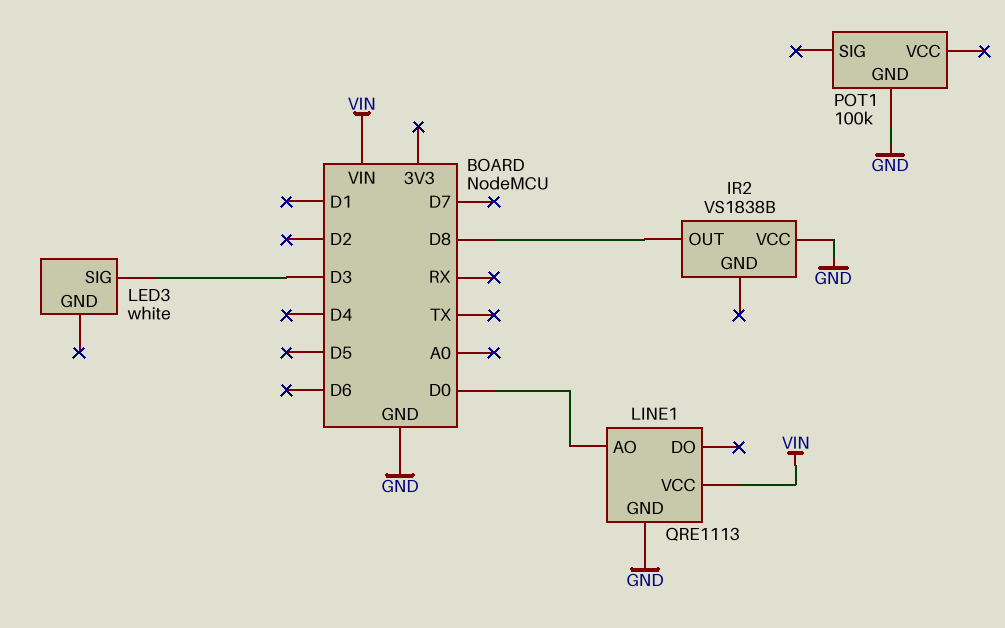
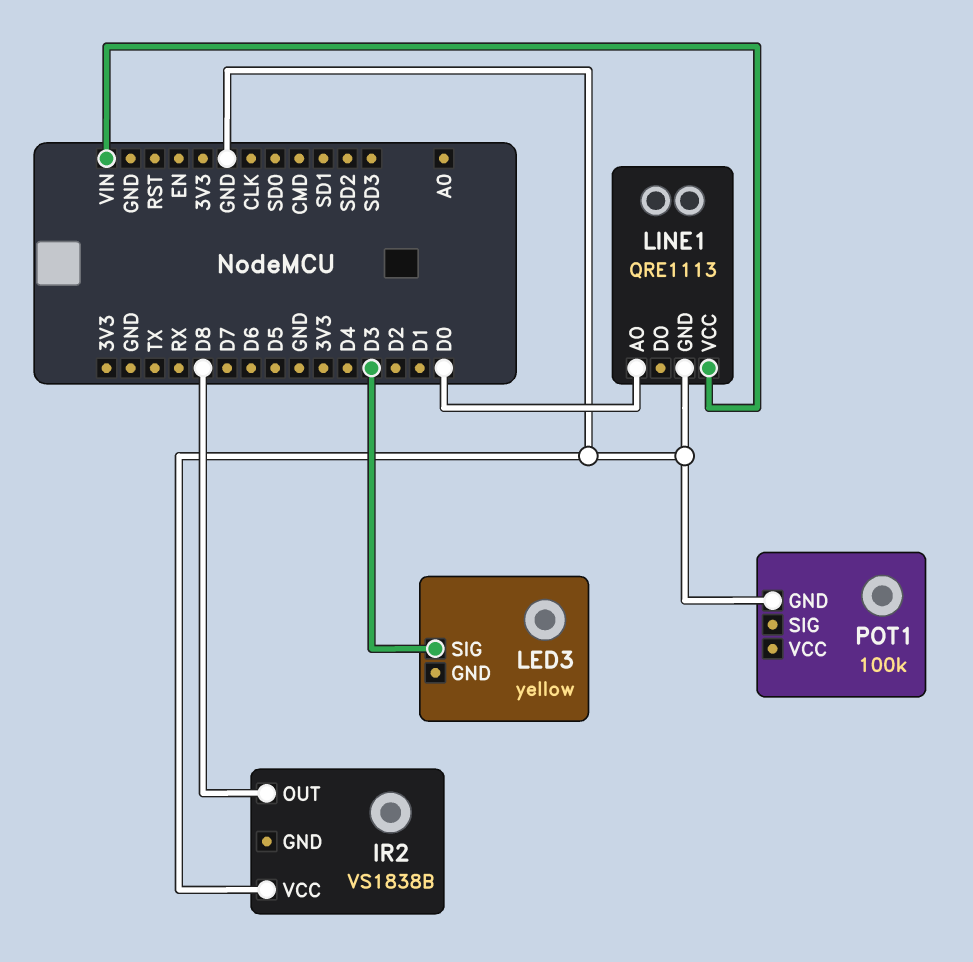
LED3: white -> yellow

